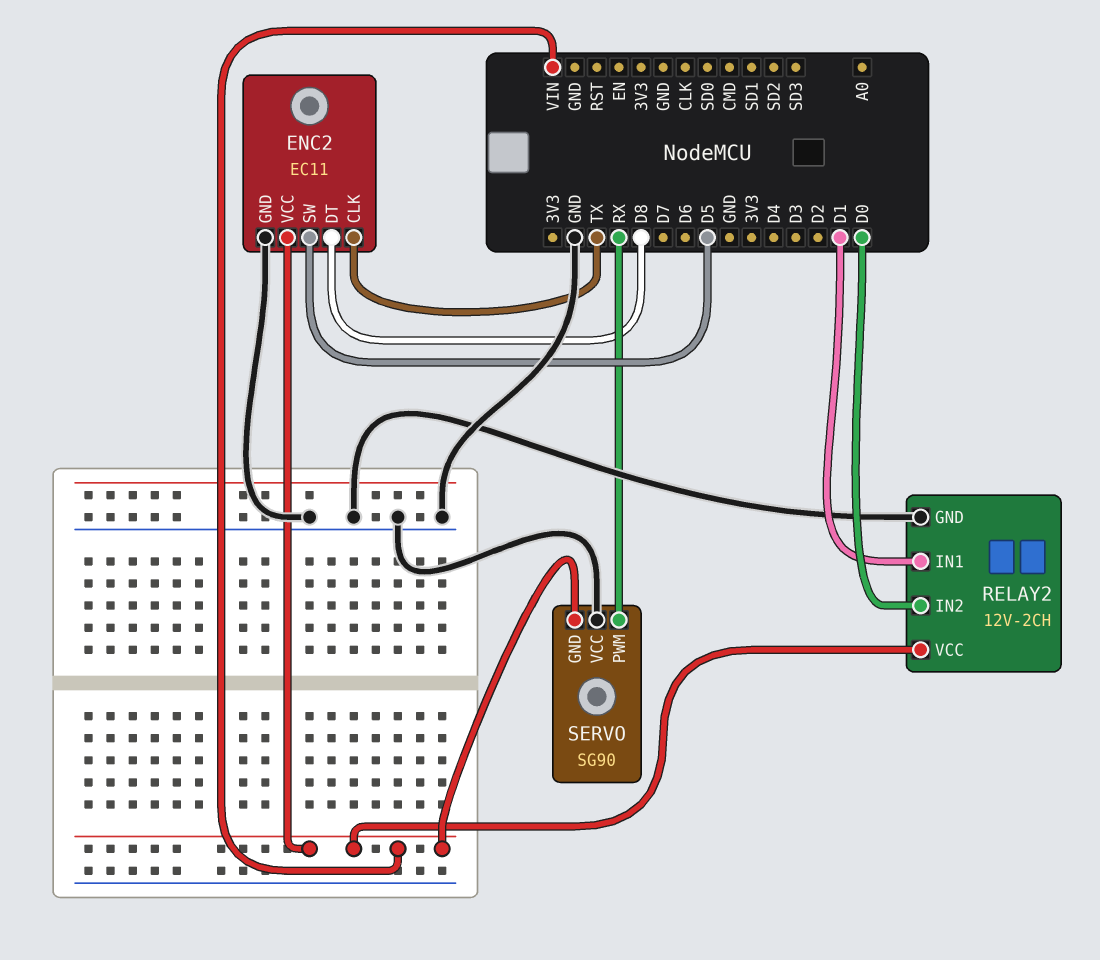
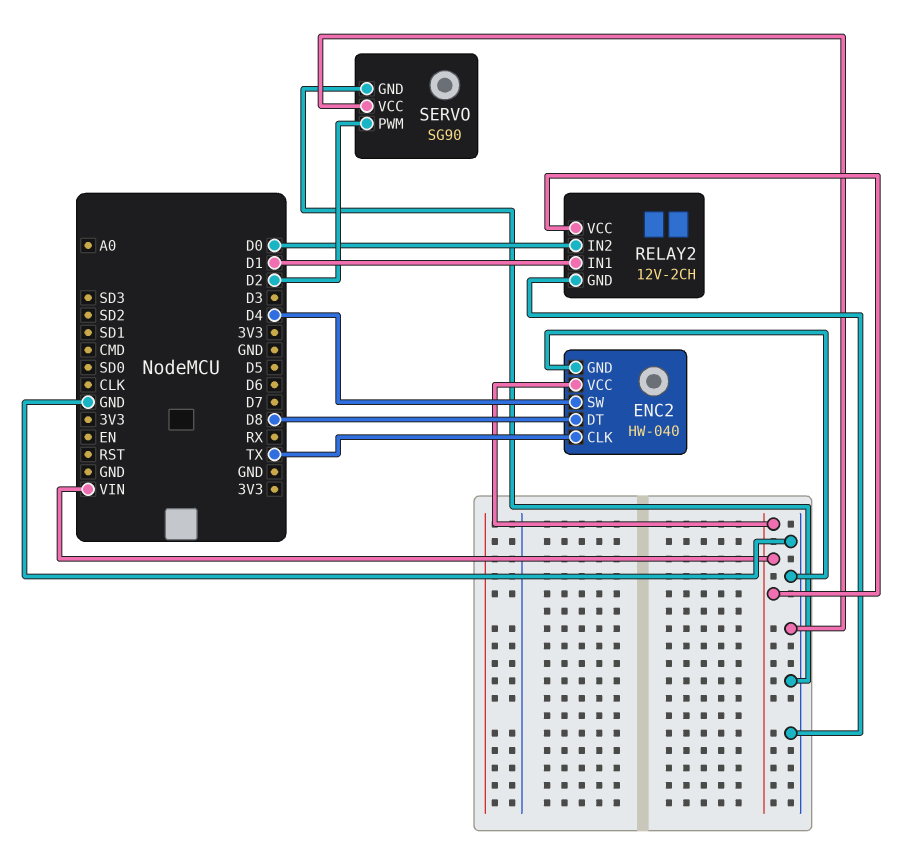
ENC2: EC11 -> HW-040
ENC2 pin SW: D5 -> D4
SERVO pin GND: VIN -> GND
SERVO pin PWM: RX -> D2

